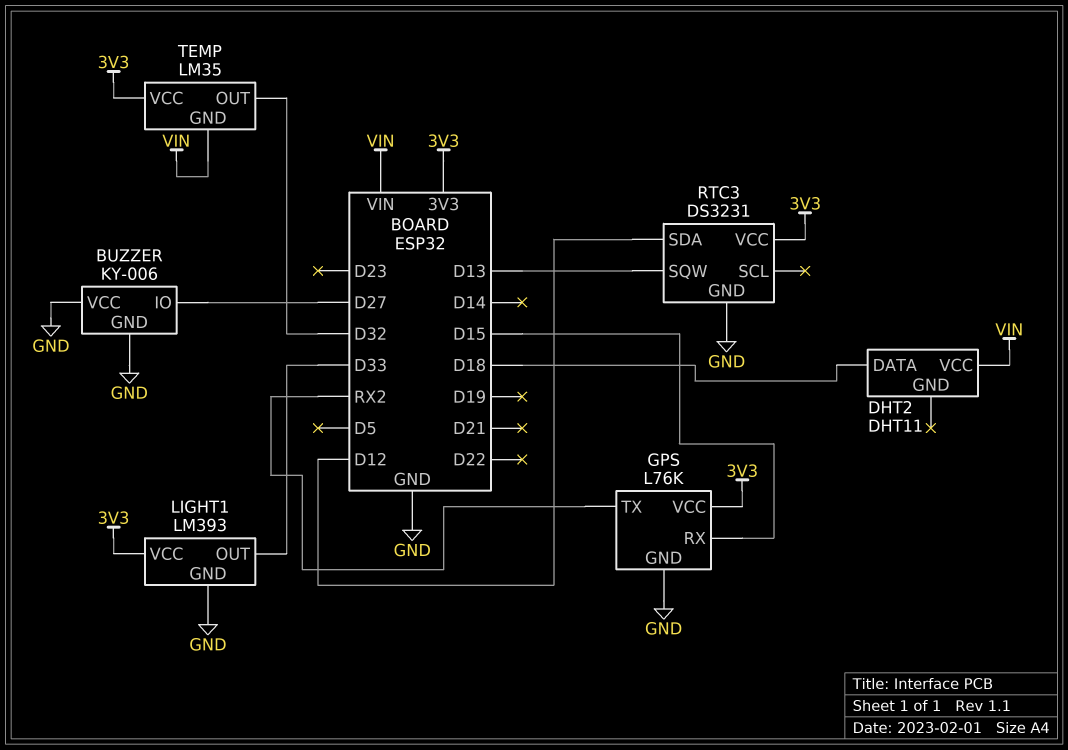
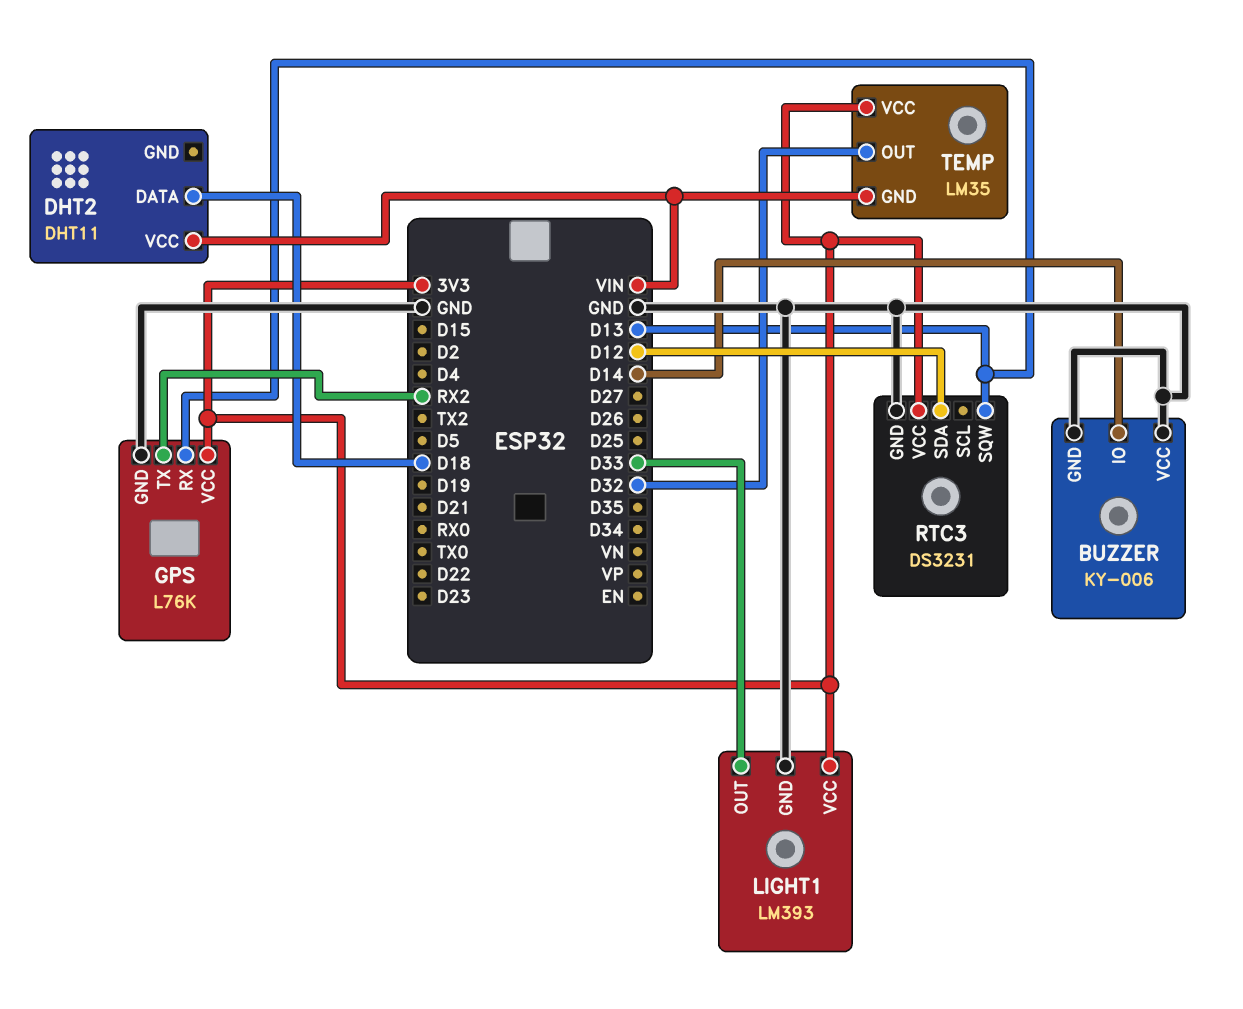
BUZZER pin IO: D27 -> D14
GPS pin RX: D15 -> D13

